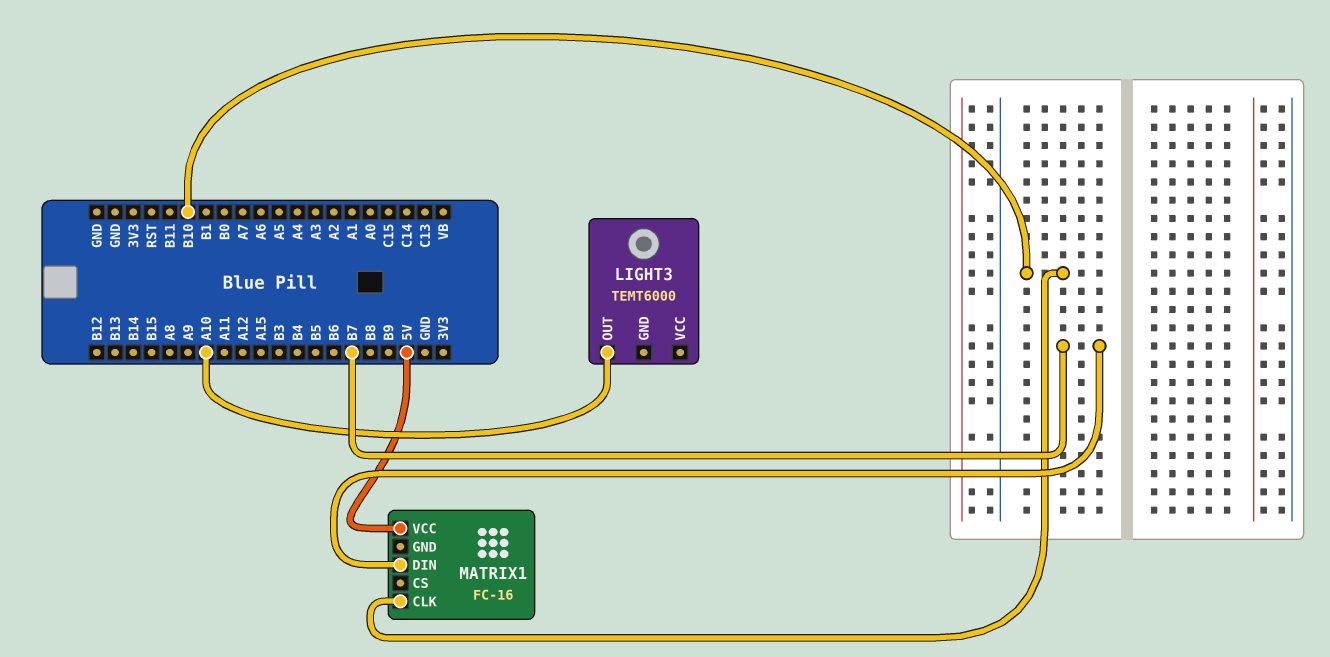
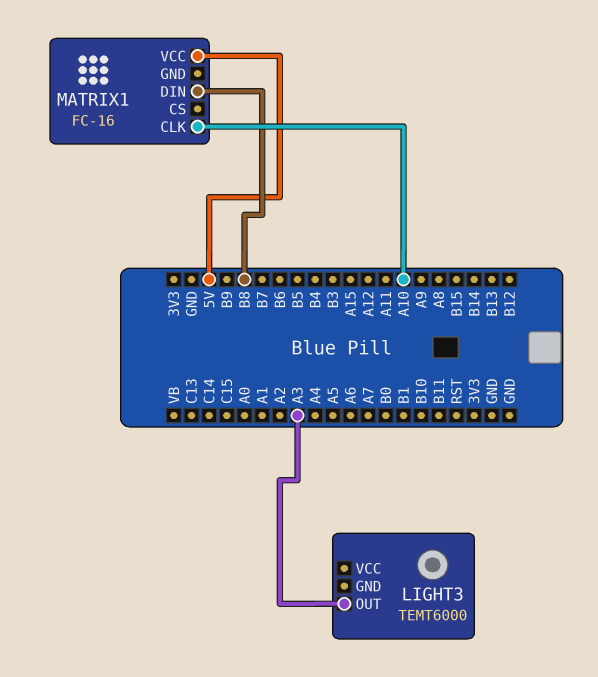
LIGHT3 pin OUT: A10 -> A3
MATRIX1 pin CLK: B10 -> A10
MATRIX1 pin DIN: B7 -> B8

